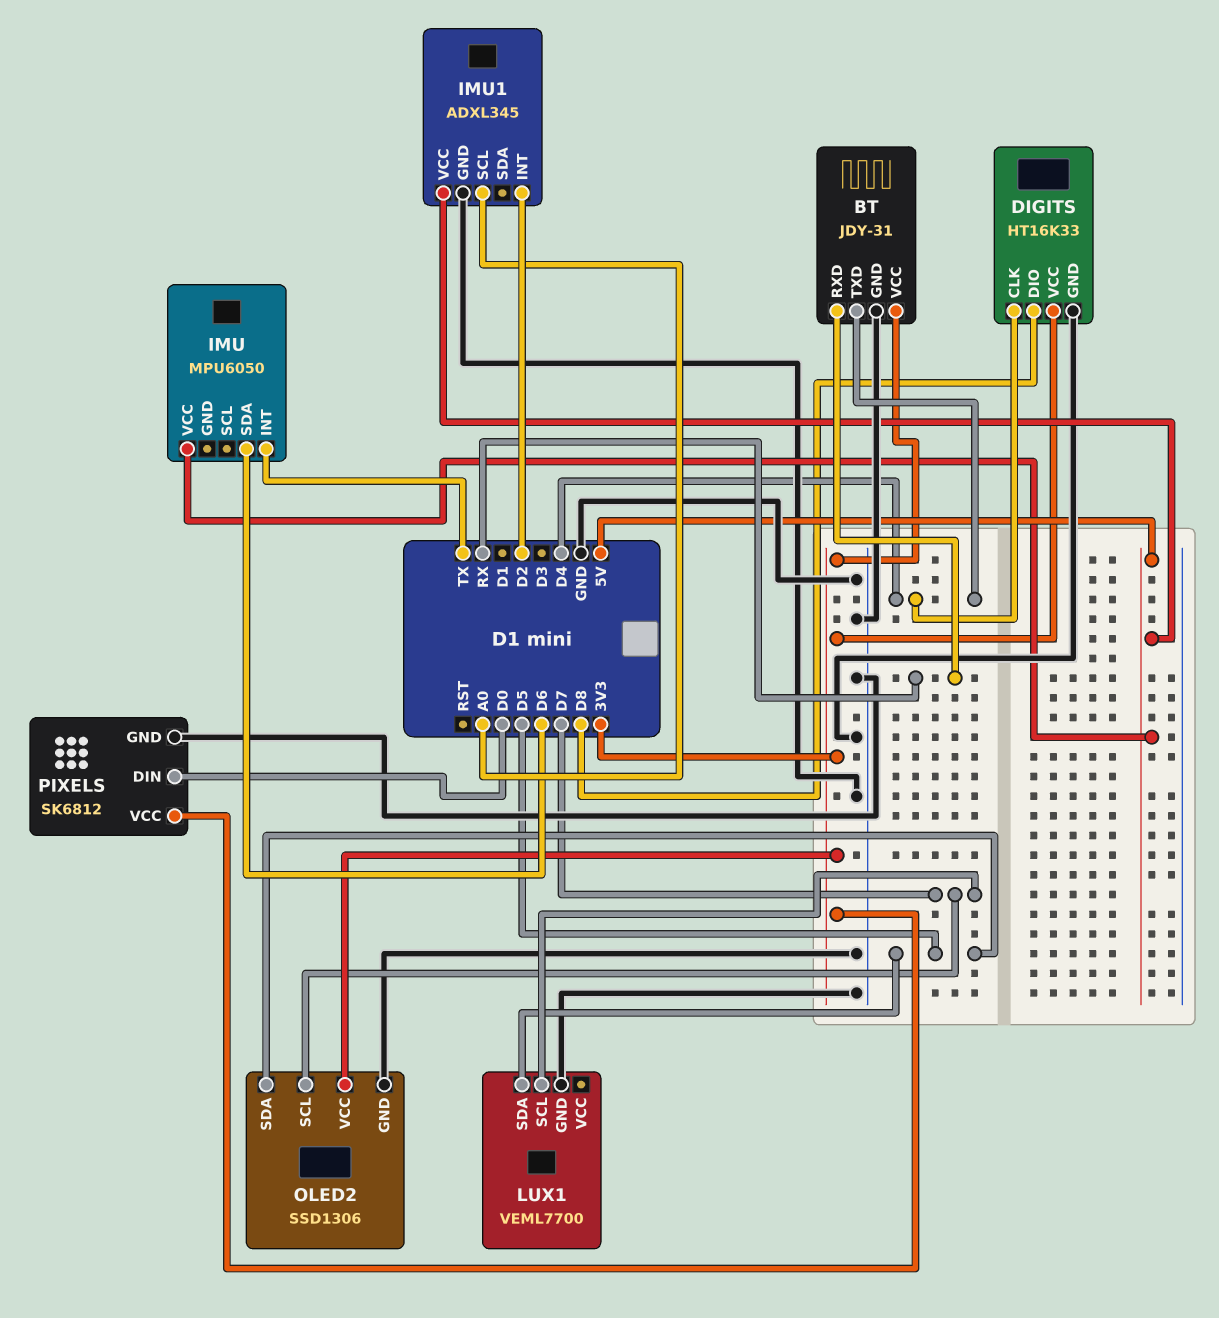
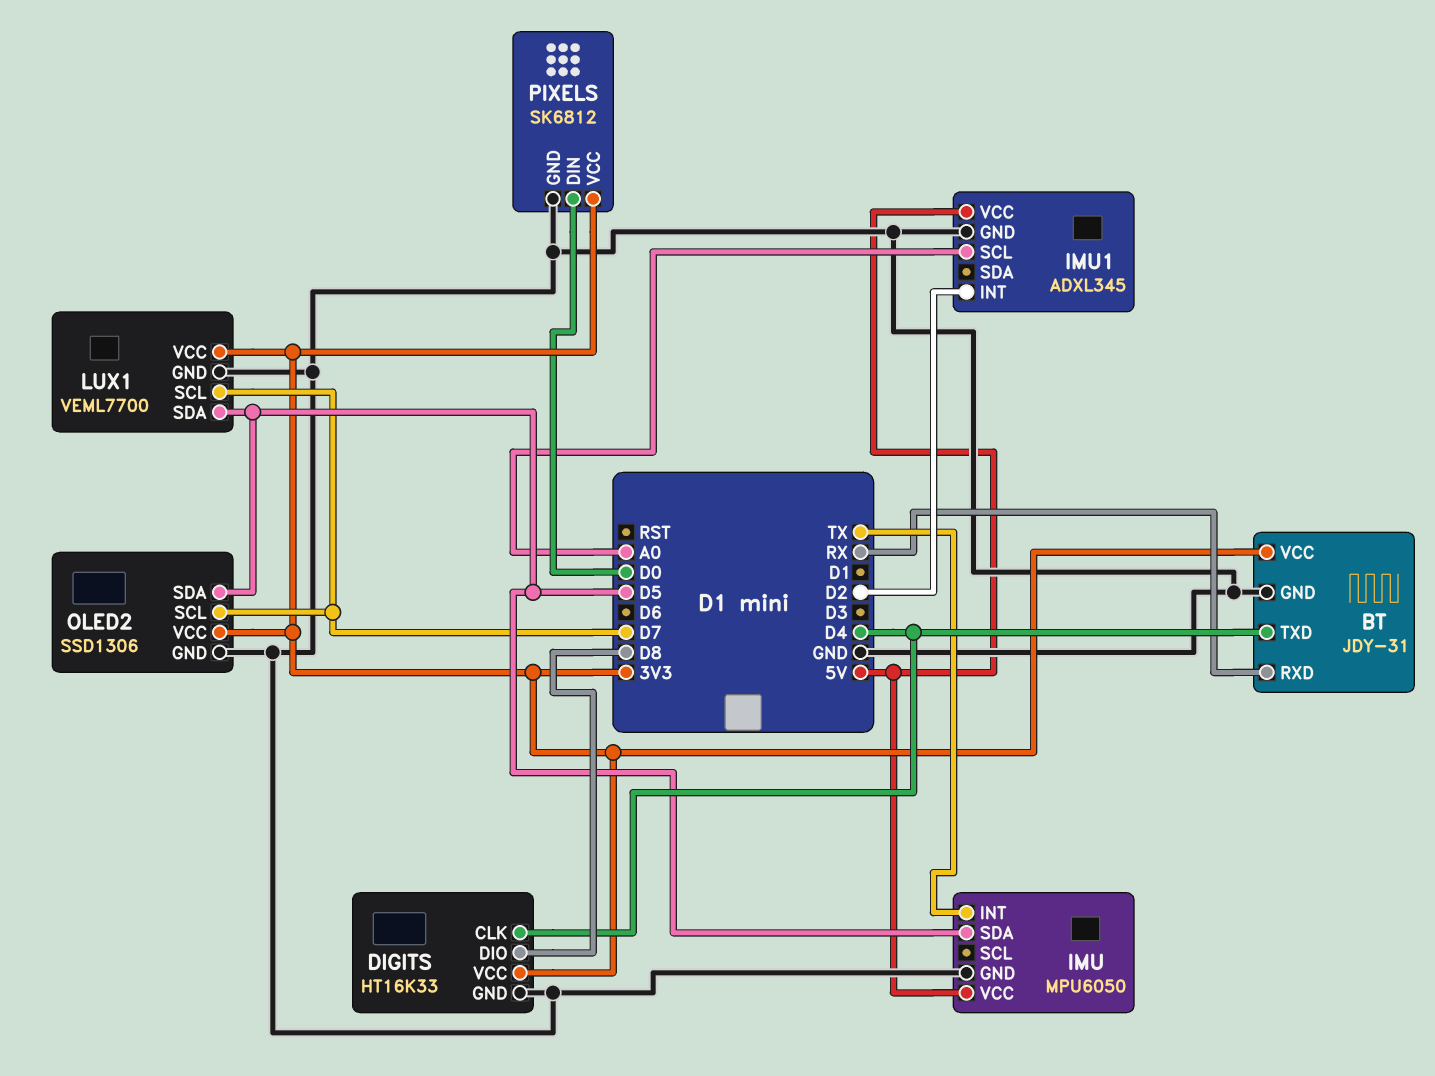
IMU pin GND: none -> GND
IMU pin SDA: D6 -> D5
LUX1 pin VCC: none -> 3V3

